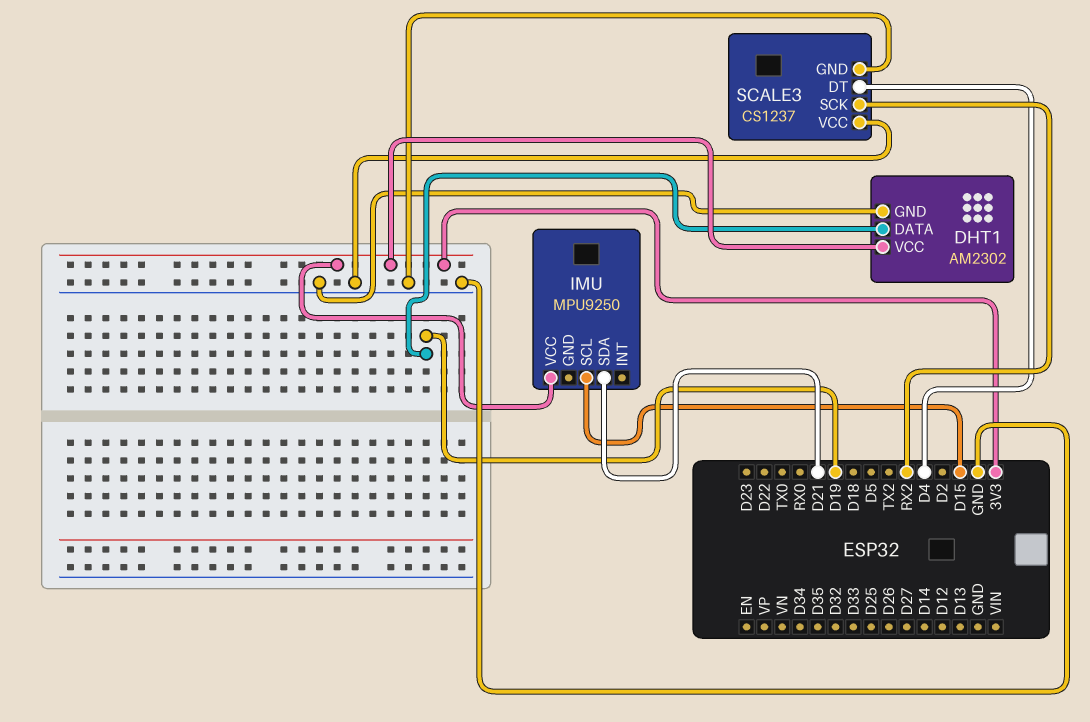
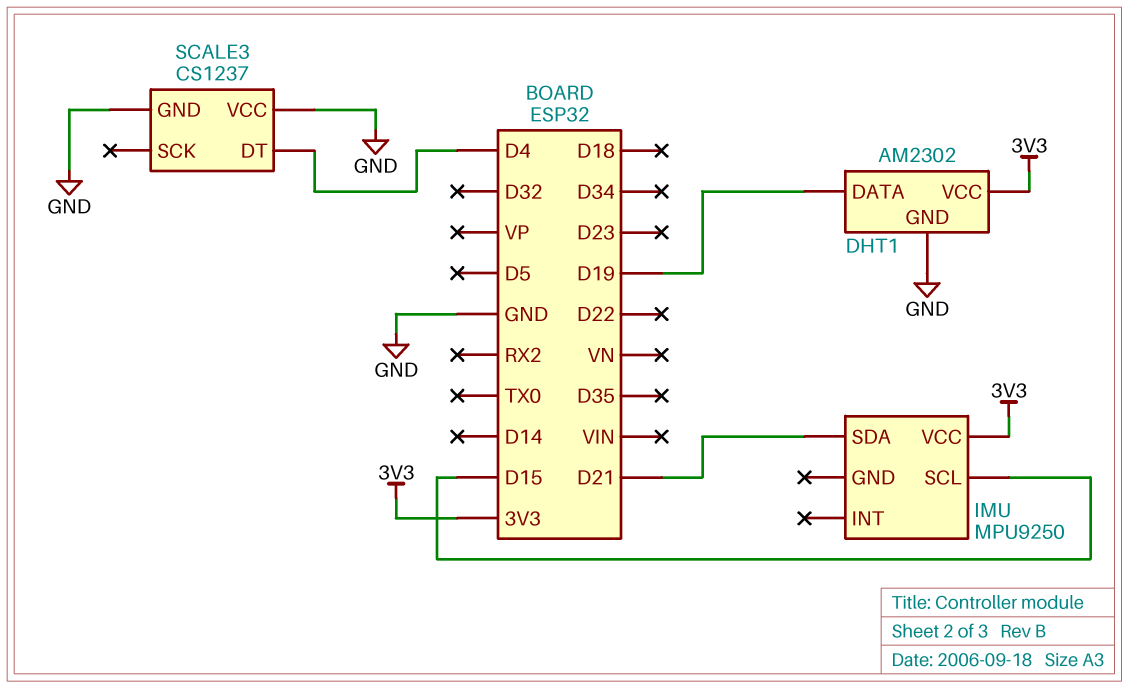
SCALE3 pin SCK: RX2 -> none

